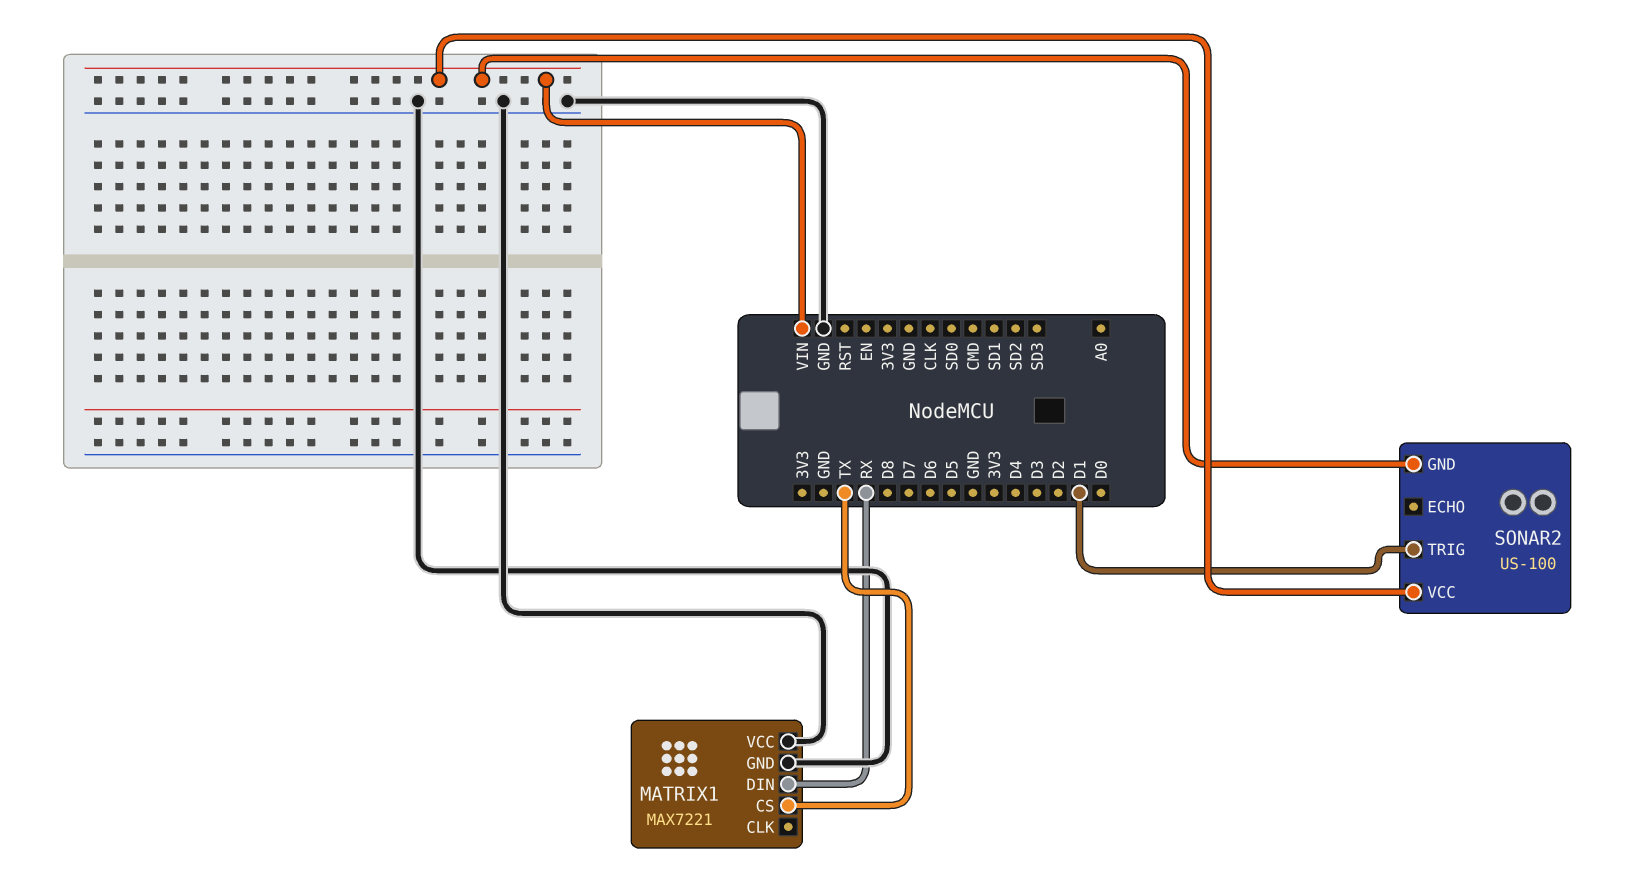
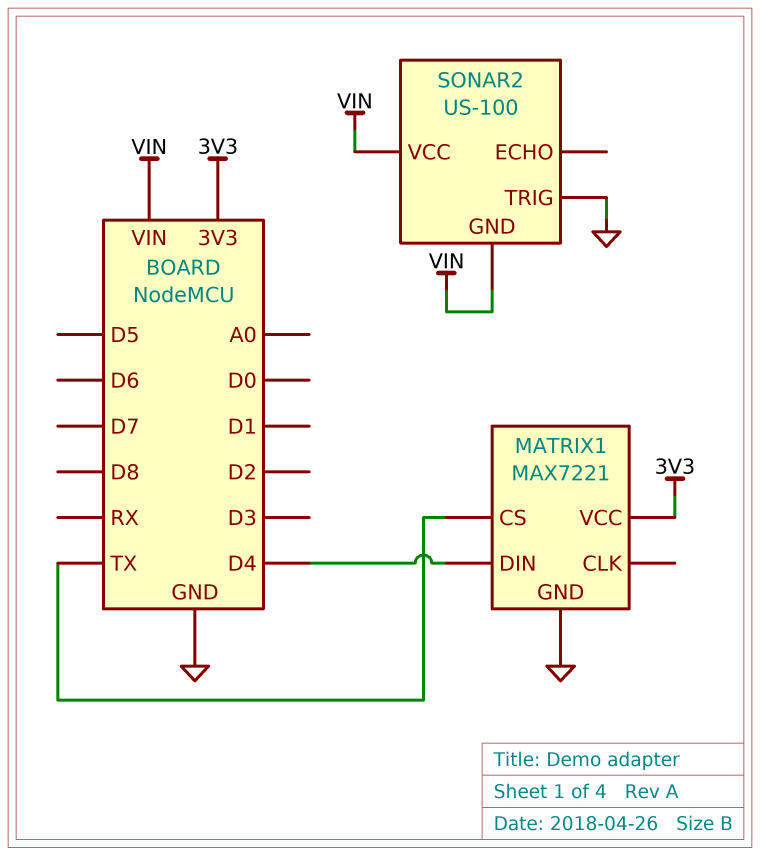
MATRIX1 pin DIN: RX -> D4
MATRIX1 pin VCC: GND -> 3V3
SONAR2 pin TRIG: D1 -> GND

